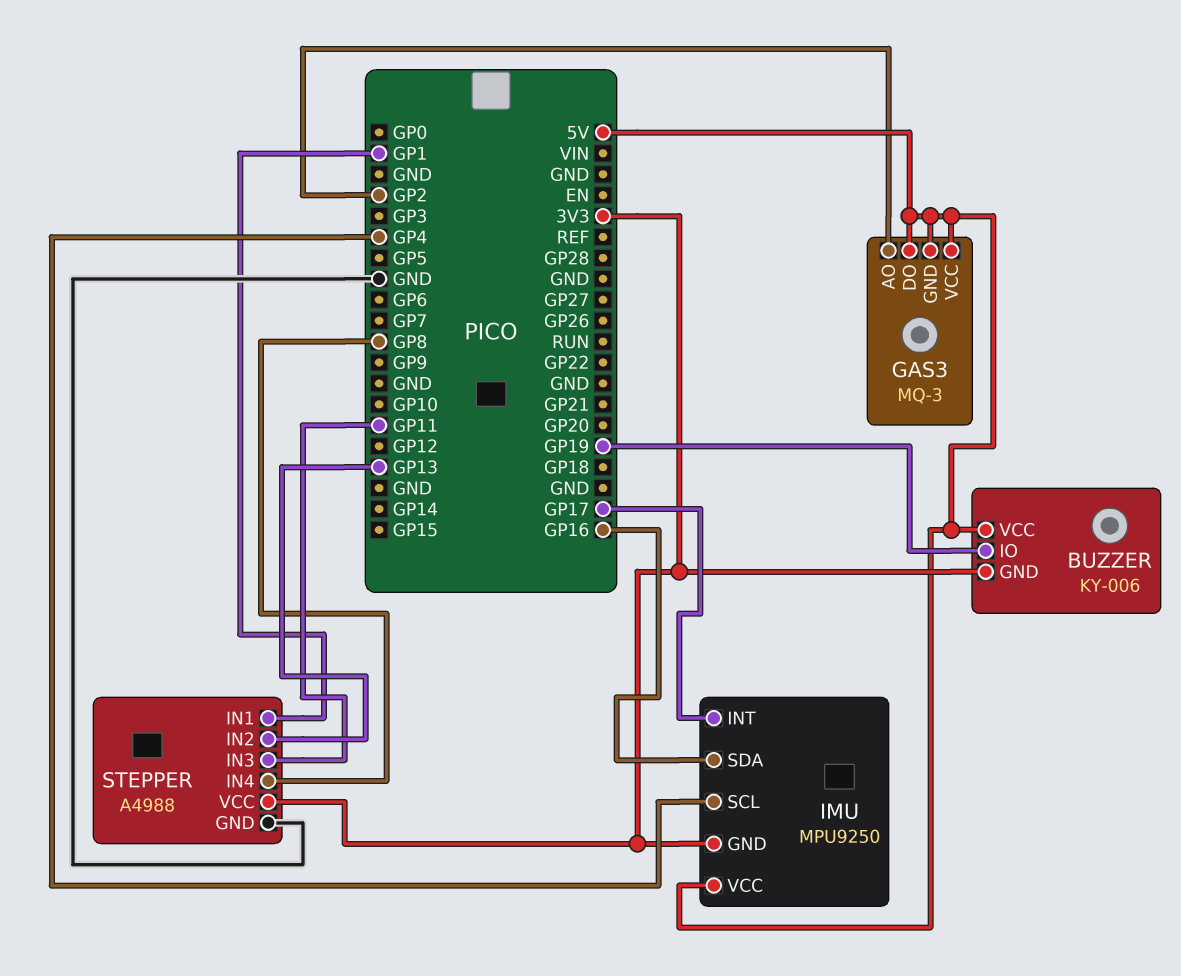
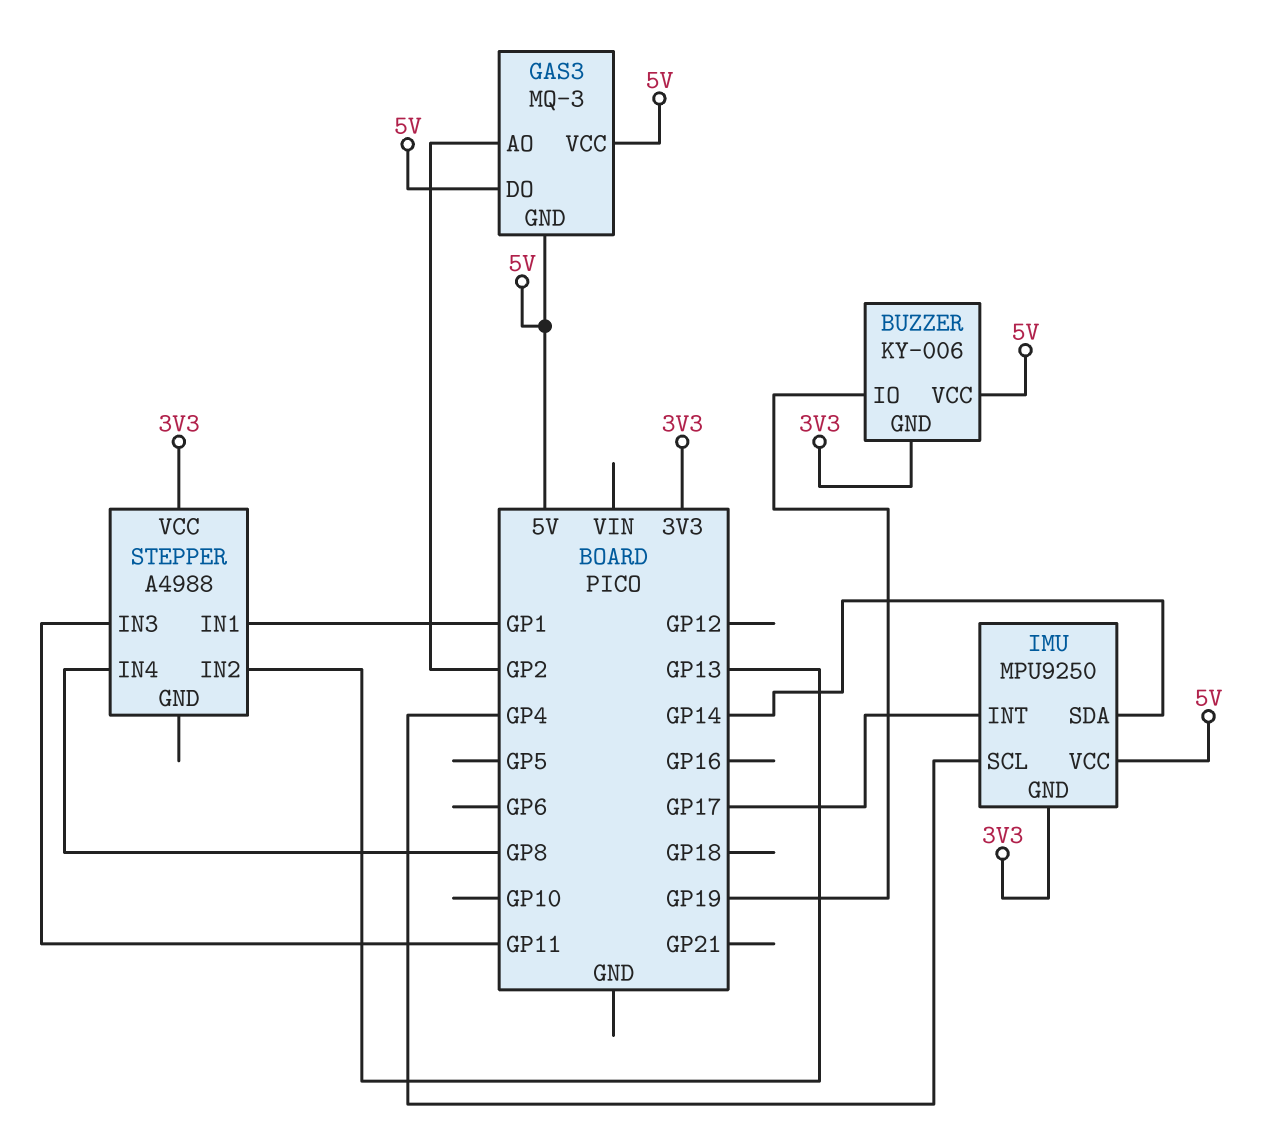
IMU pin SDA: GP16 -> GP14
STEPPER pin GND: GND -> none

